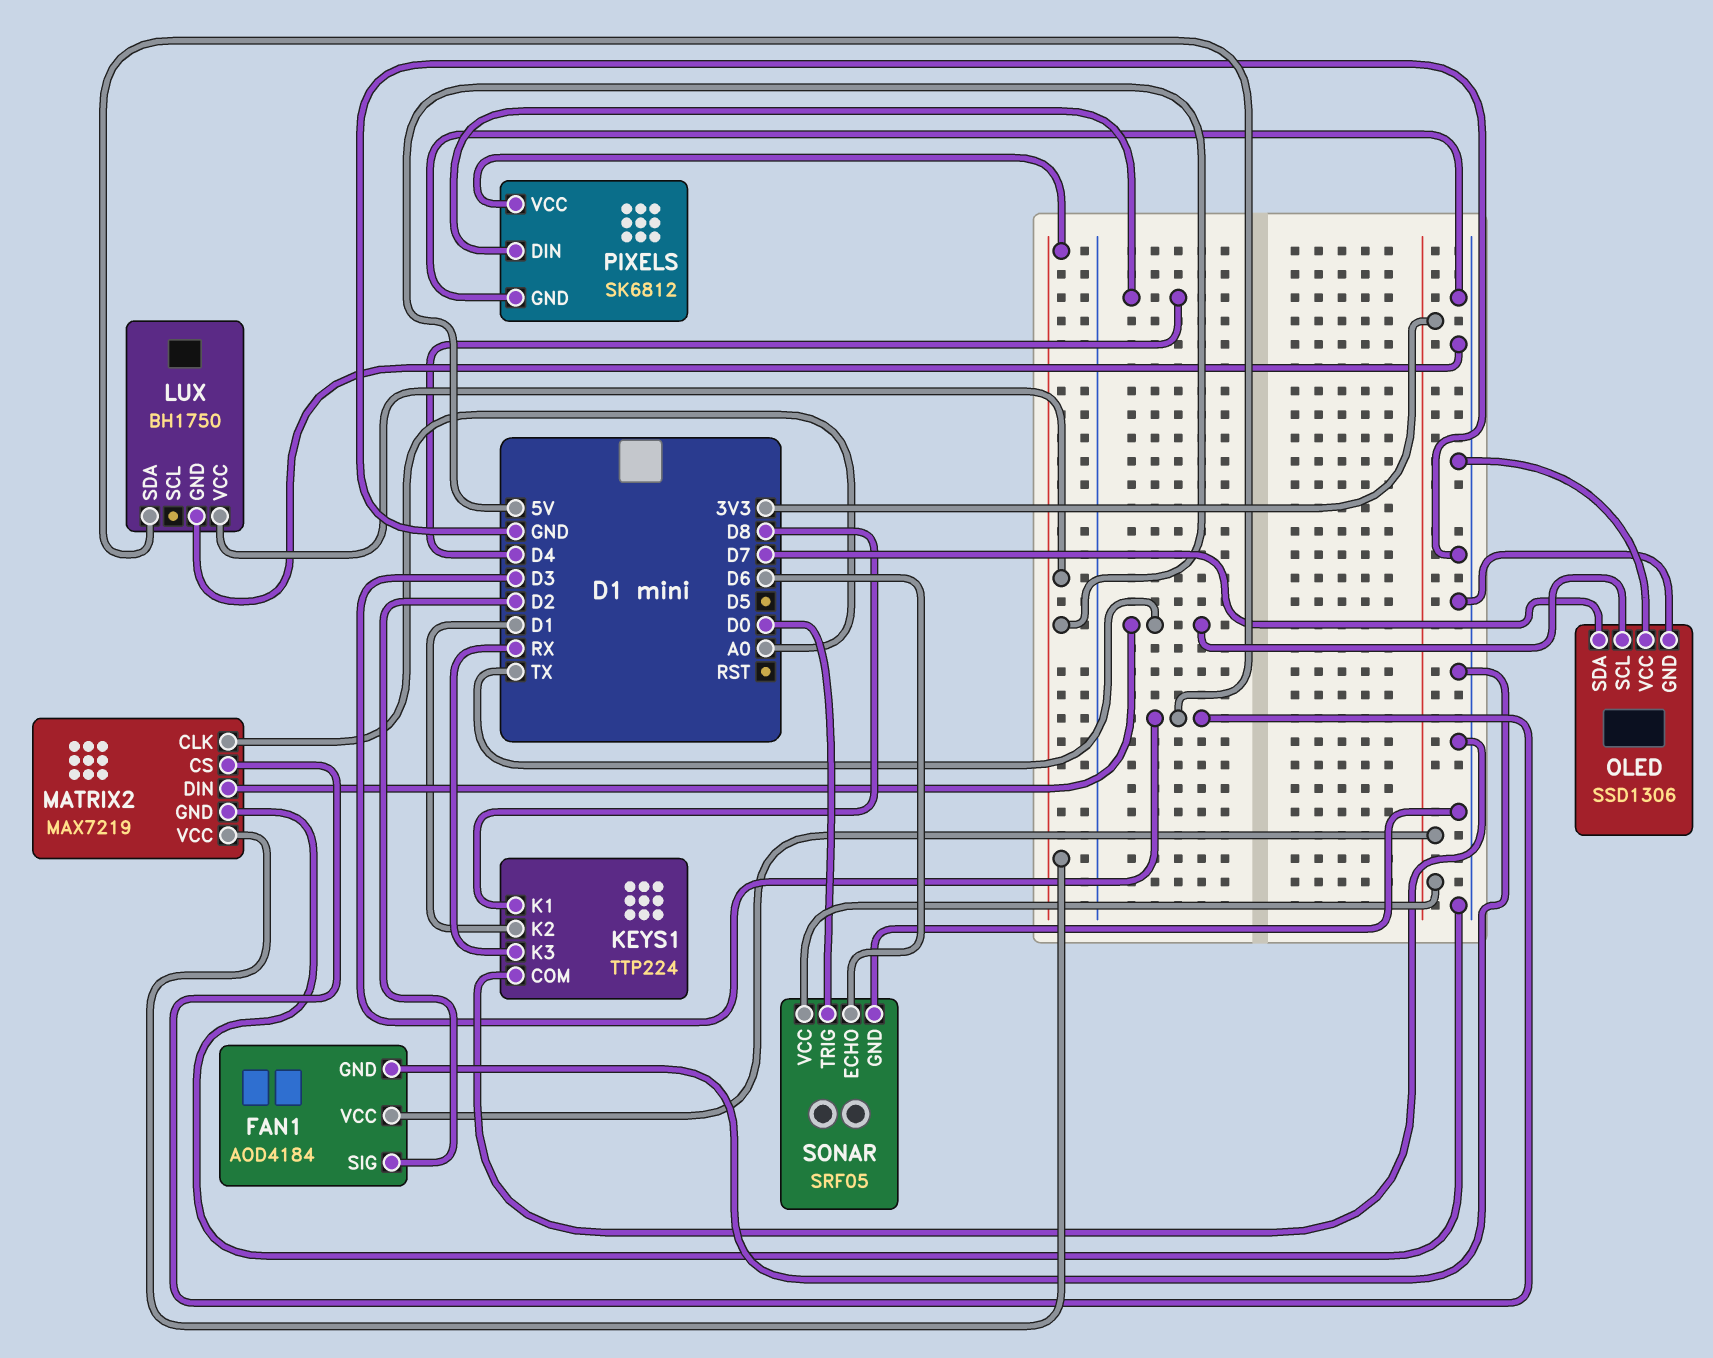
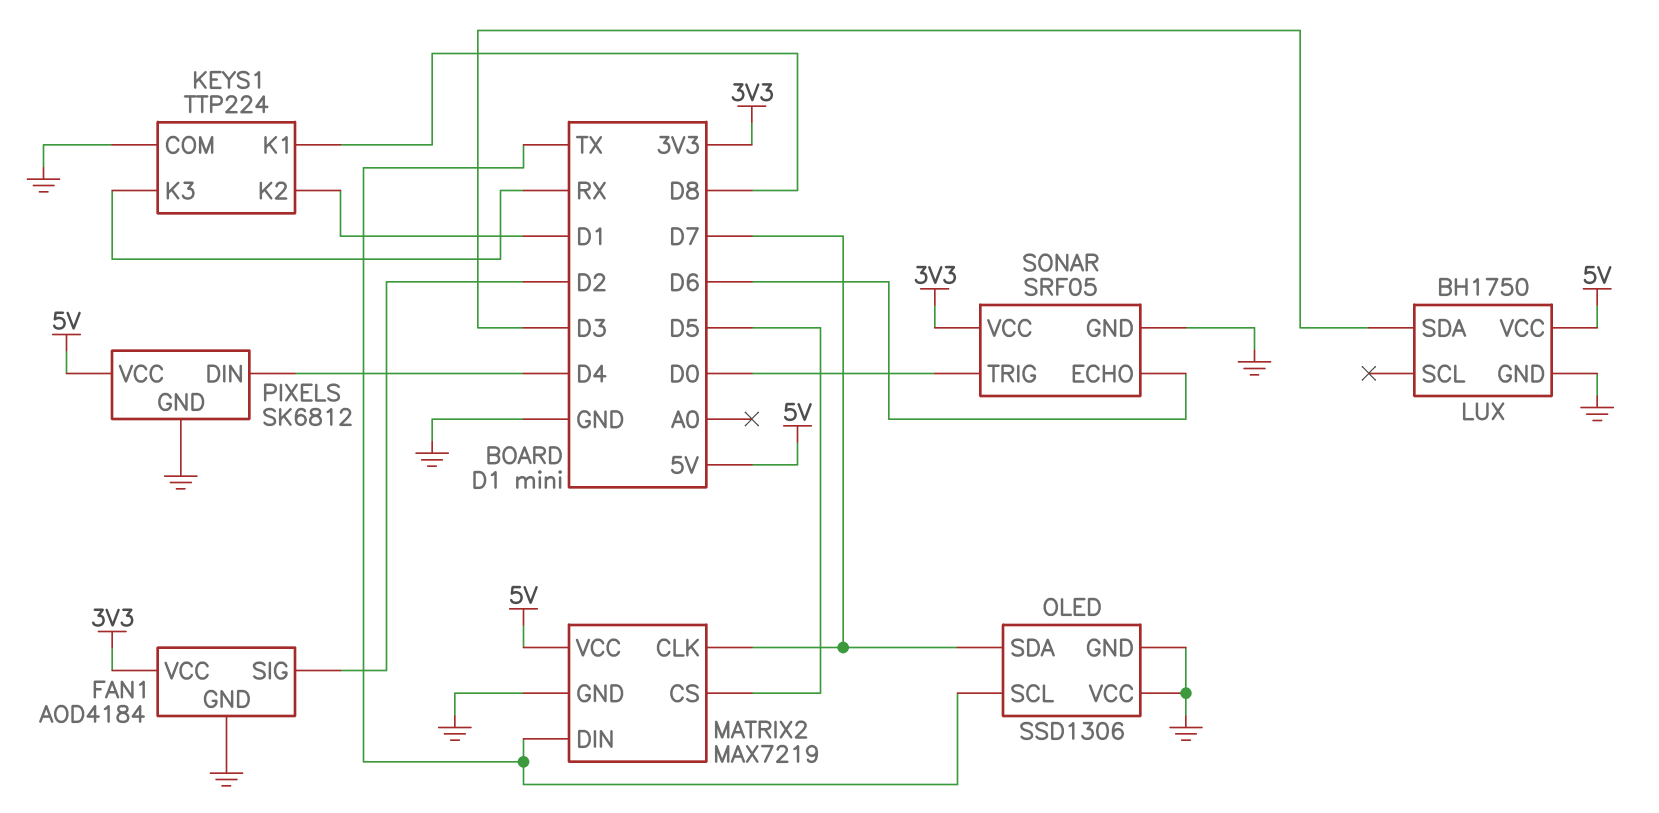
MATRIX2 pin CLK: A0 -> D7
MATRIX2 pin CS: D3 -> D5

